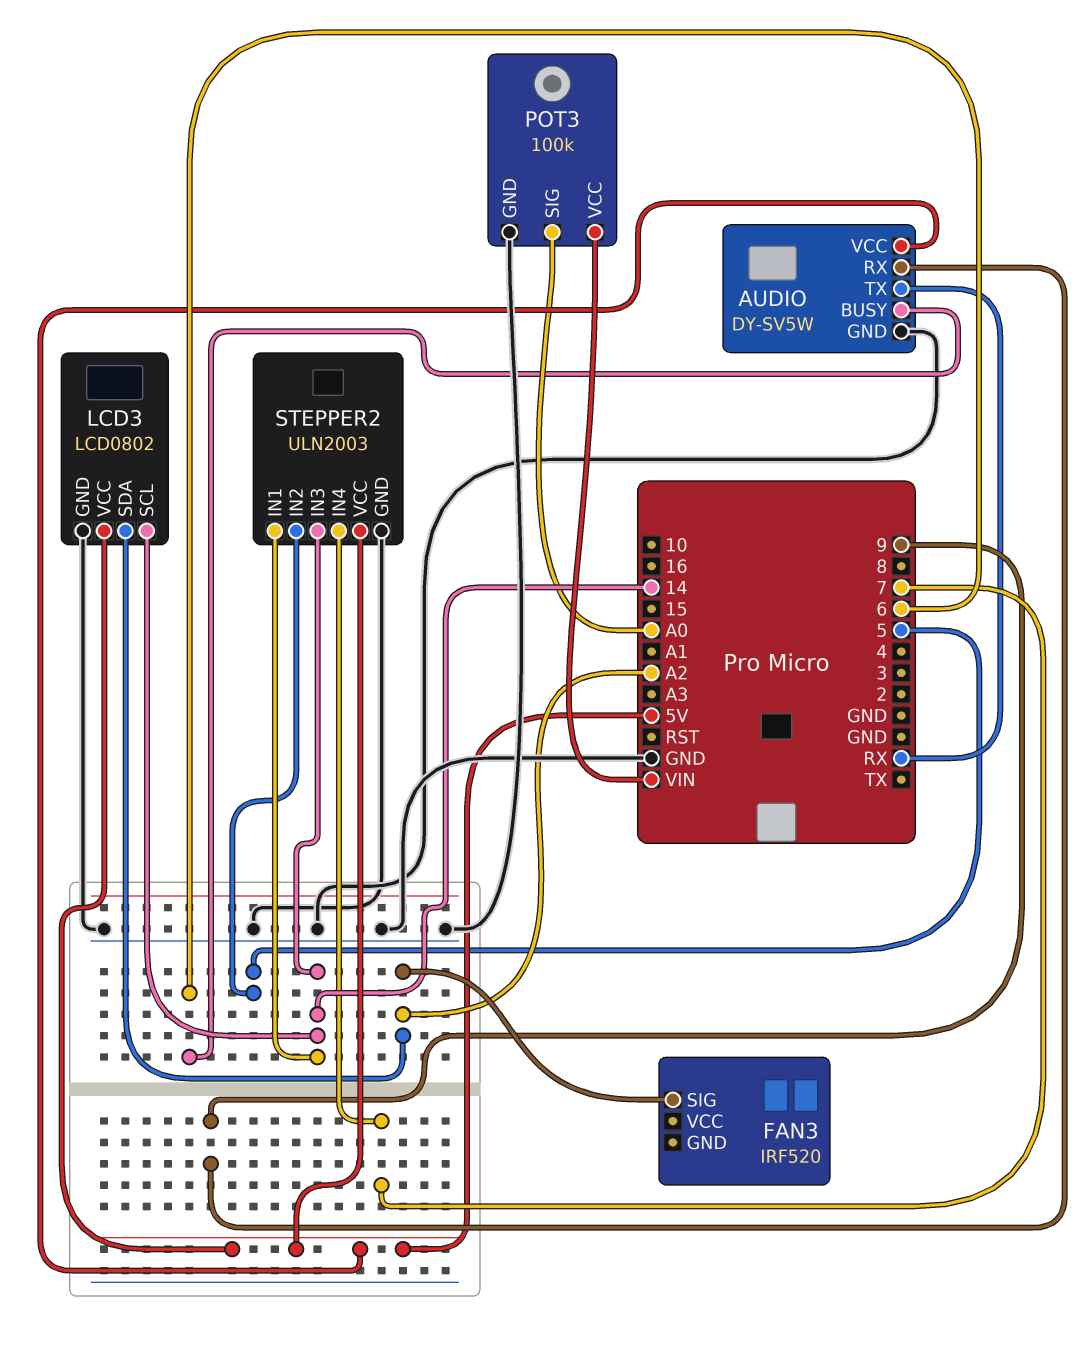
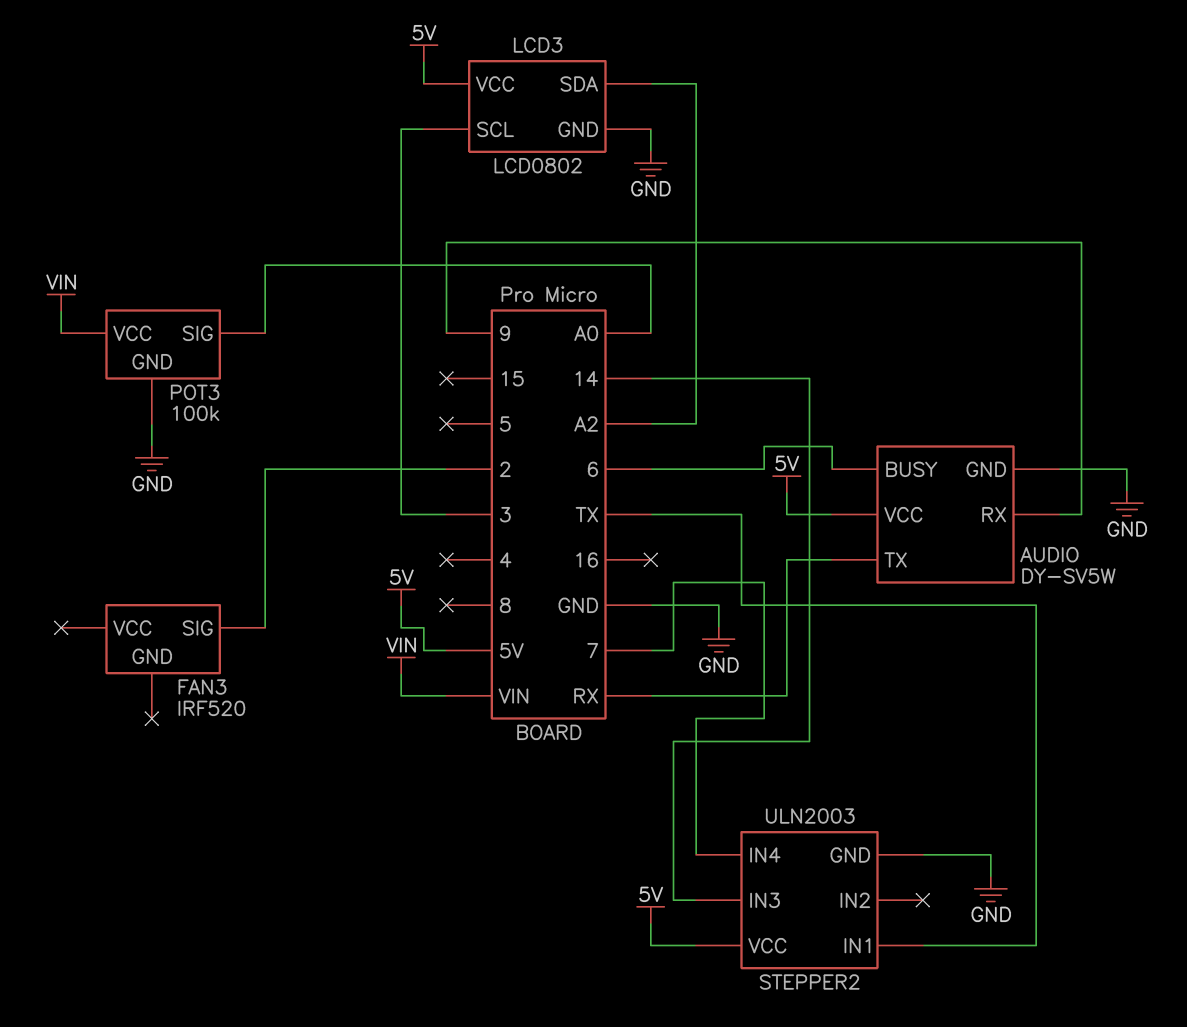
FAN3 pin SIG: A2 -> 2
LCD3 pin SCL: 14 -> 3
STEPPER2 pin IN1: 14 -> TX
STEPPER2 pin IN2: 5 -> none

